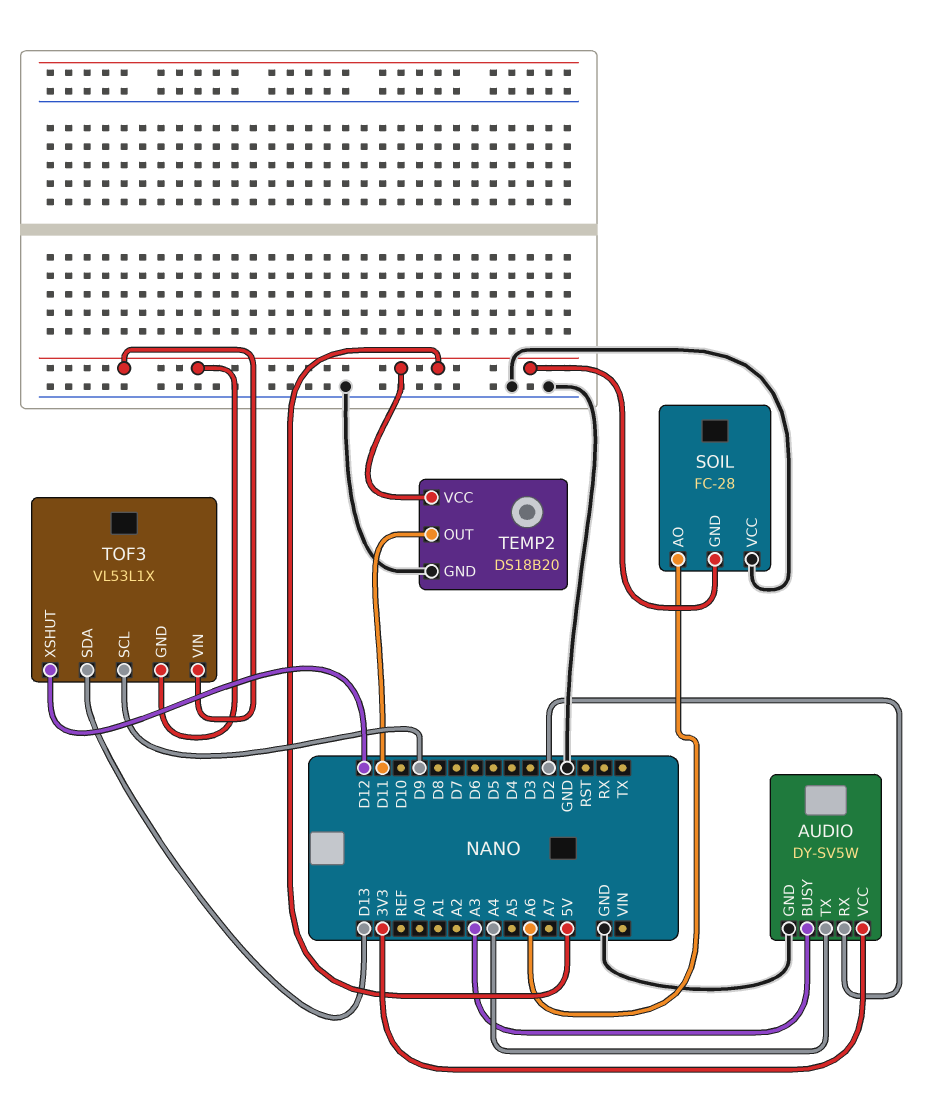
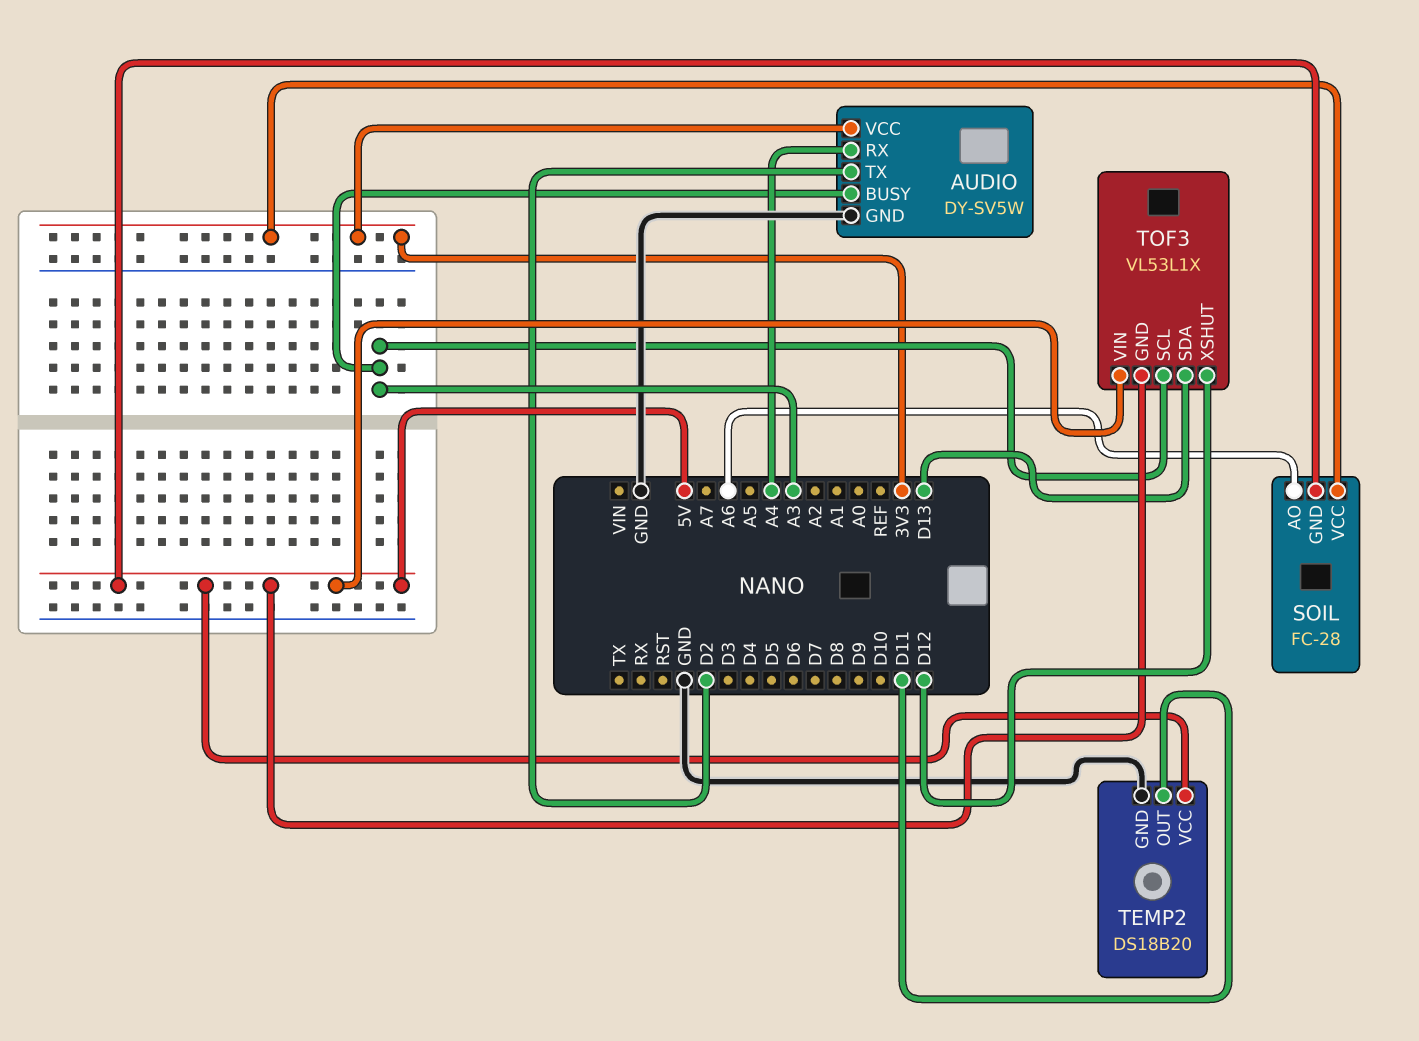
AUDIO pin RX: D2 -> A4
AUDIO pin TX: A4 -> D2
SOIL pin VCC: GND -> 3V3
TOF3 pin SCL: D9 -> A3

